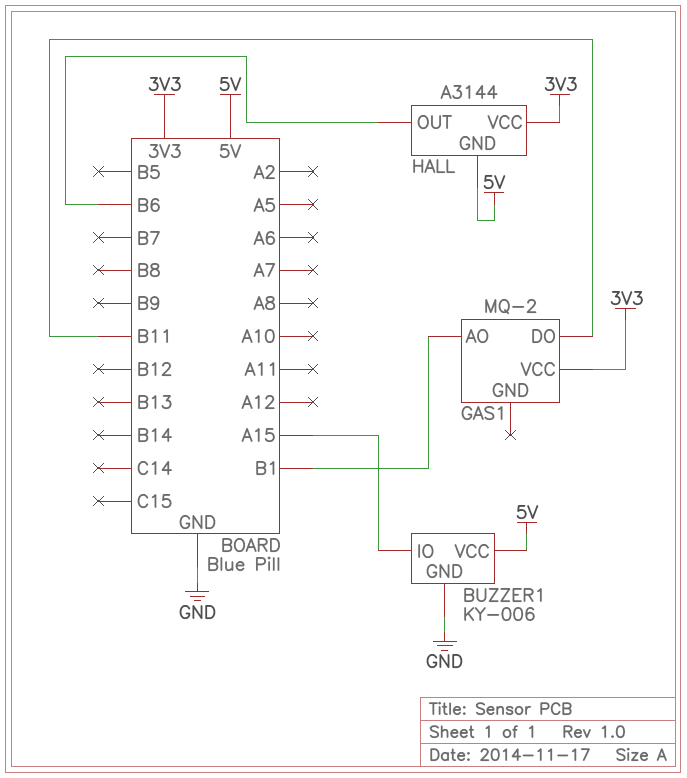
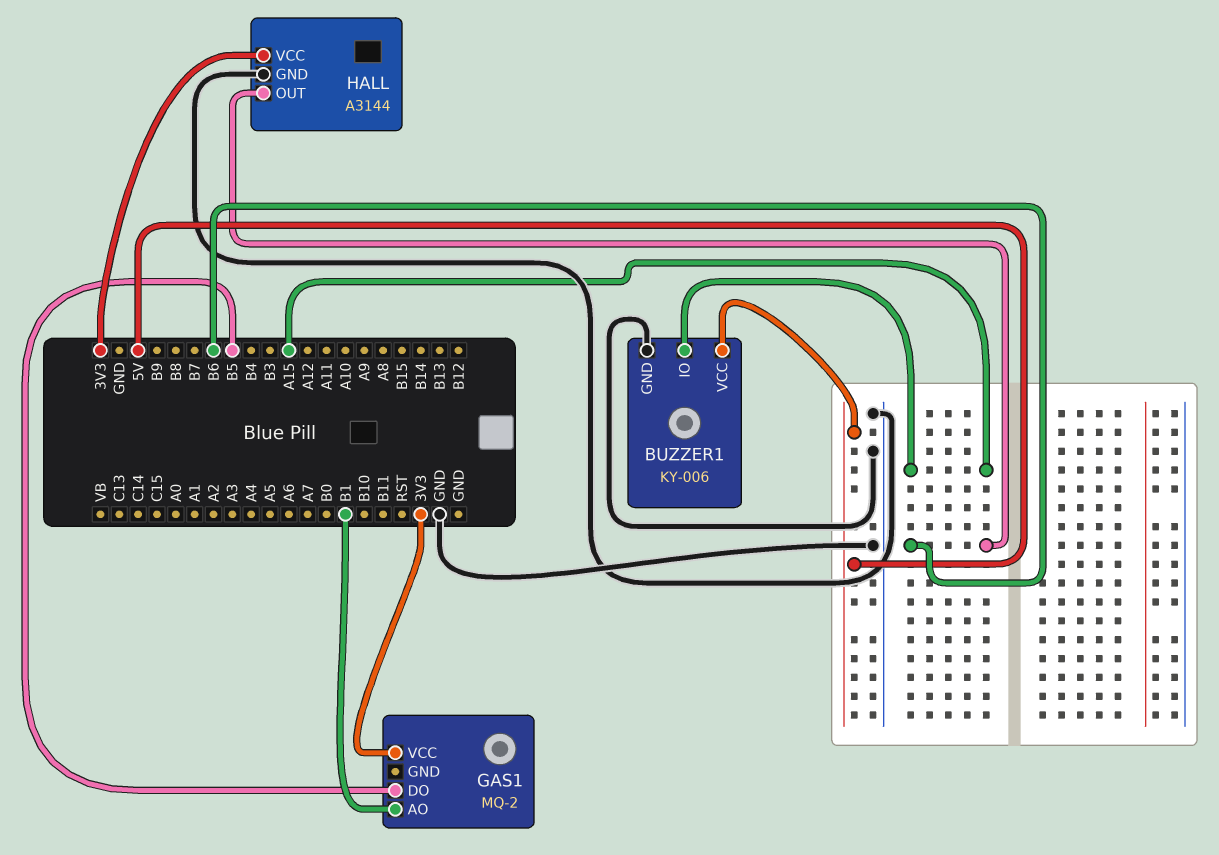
GAS1 pin DO: B11 -> B5
HALL pin GND: 5V -> GND

